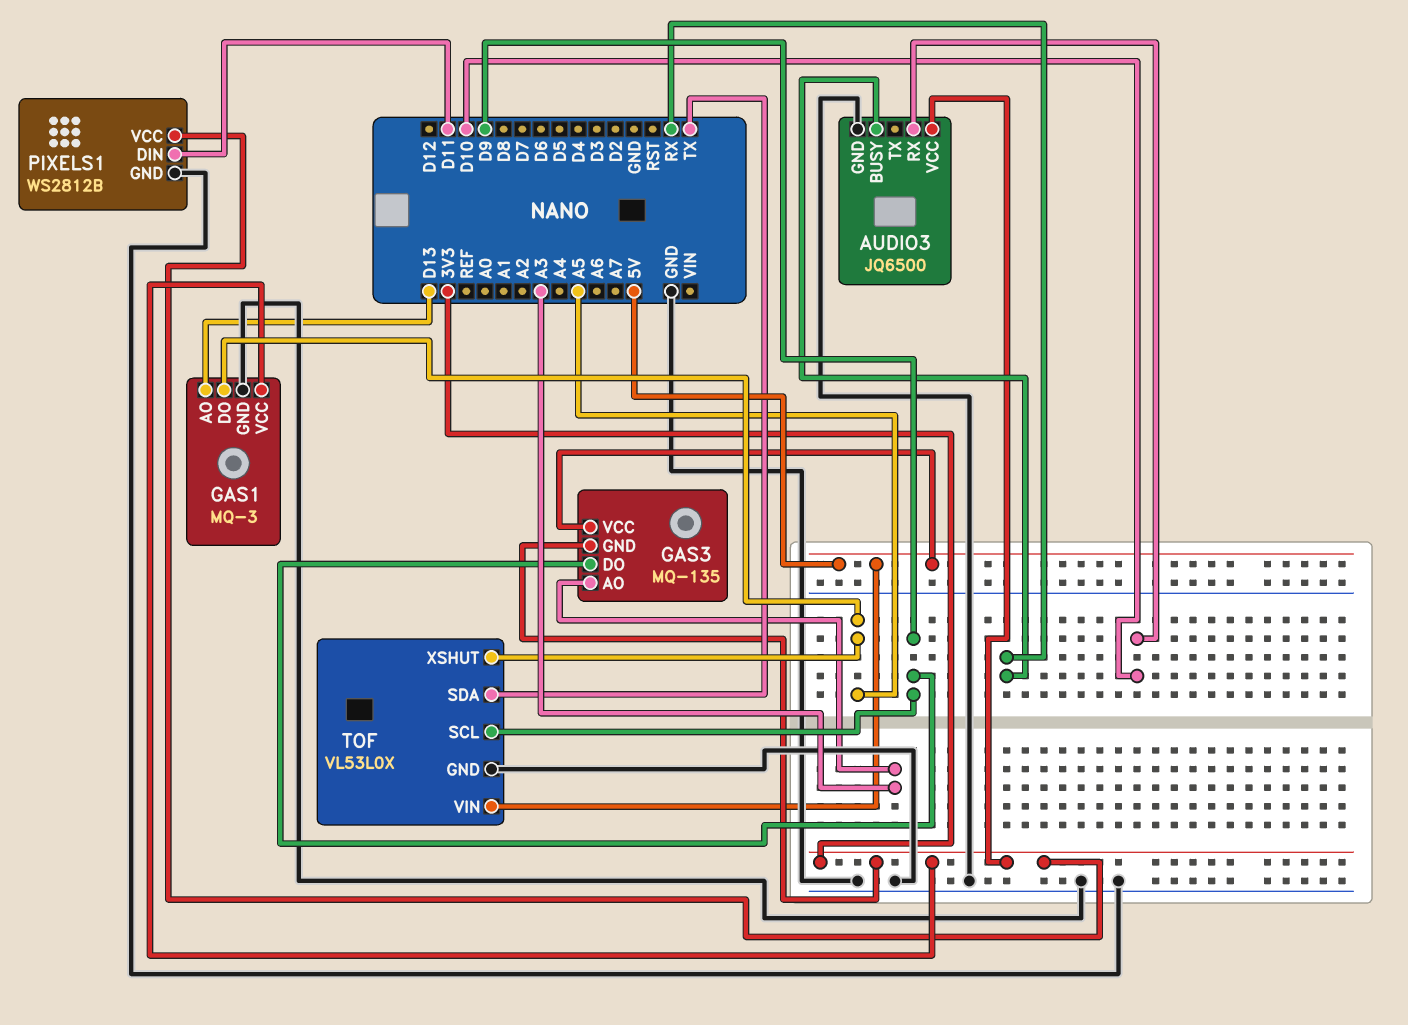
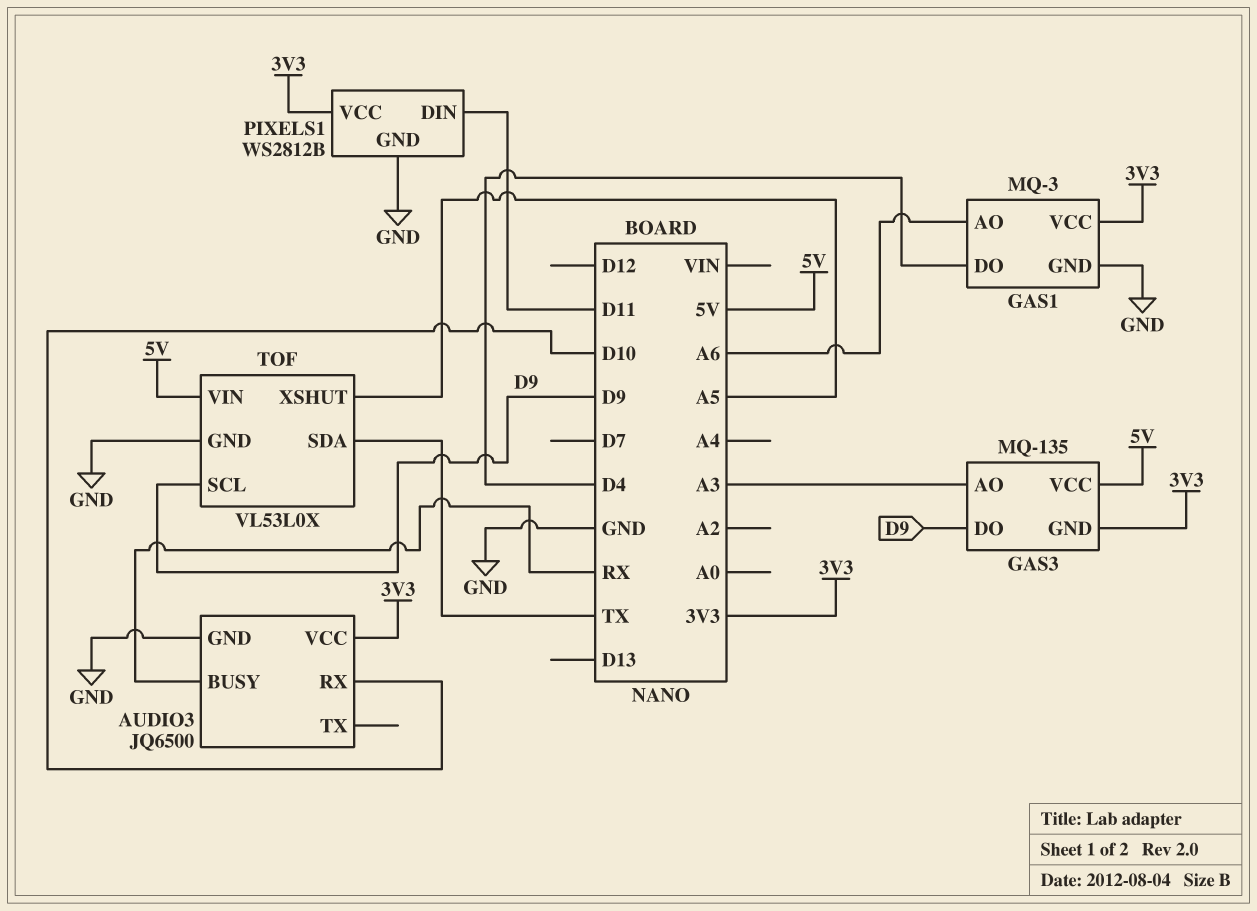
GAS1 pin AO: D13 -> A6
GAS1 pin DO: A5 -> D4

